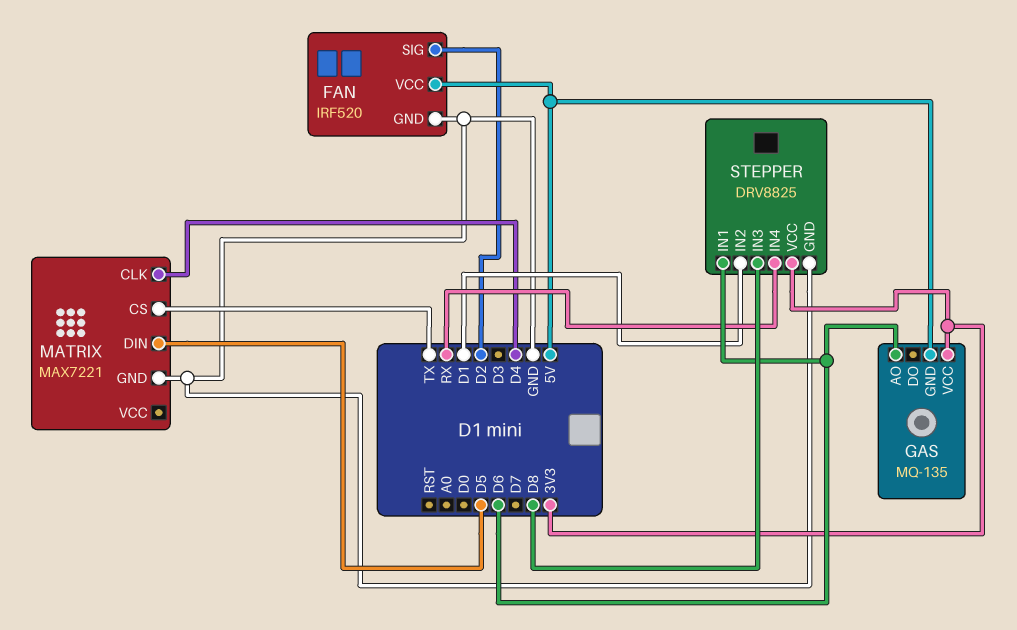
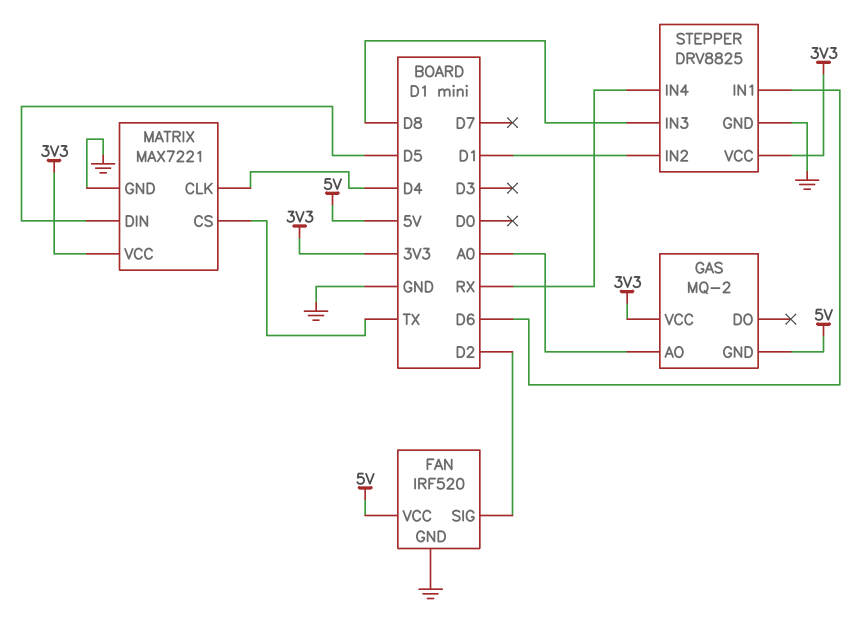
GAS: MQ-135 -> MQ-2
GAS pin AO: D6 -> A0
MATRIX pin VCC: none -> 3V3

